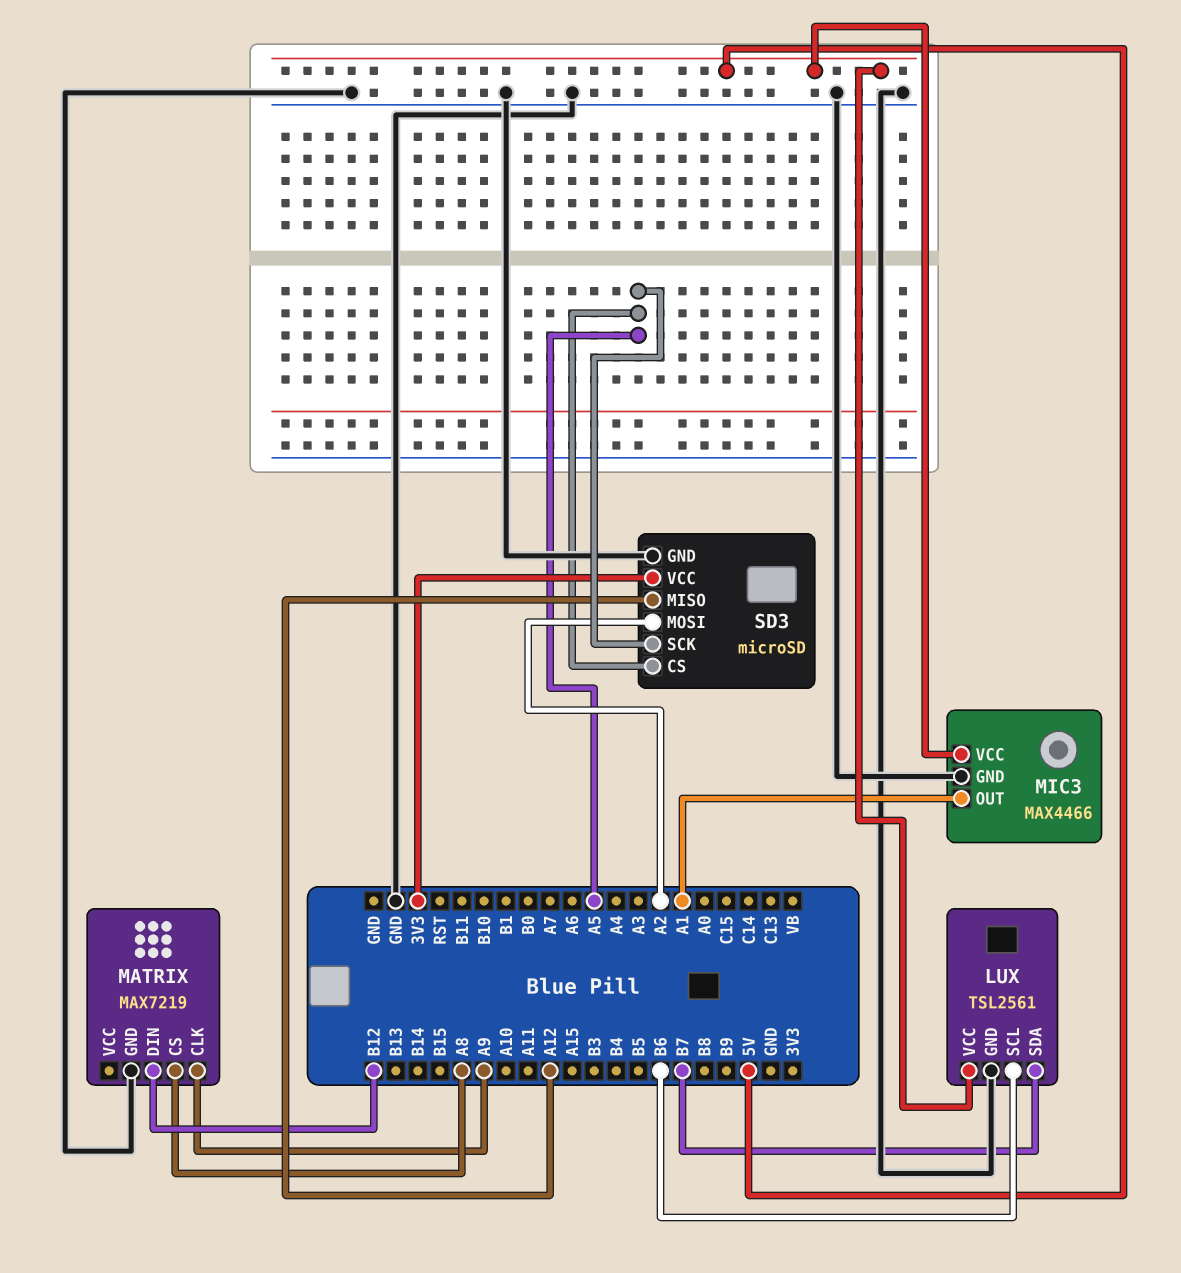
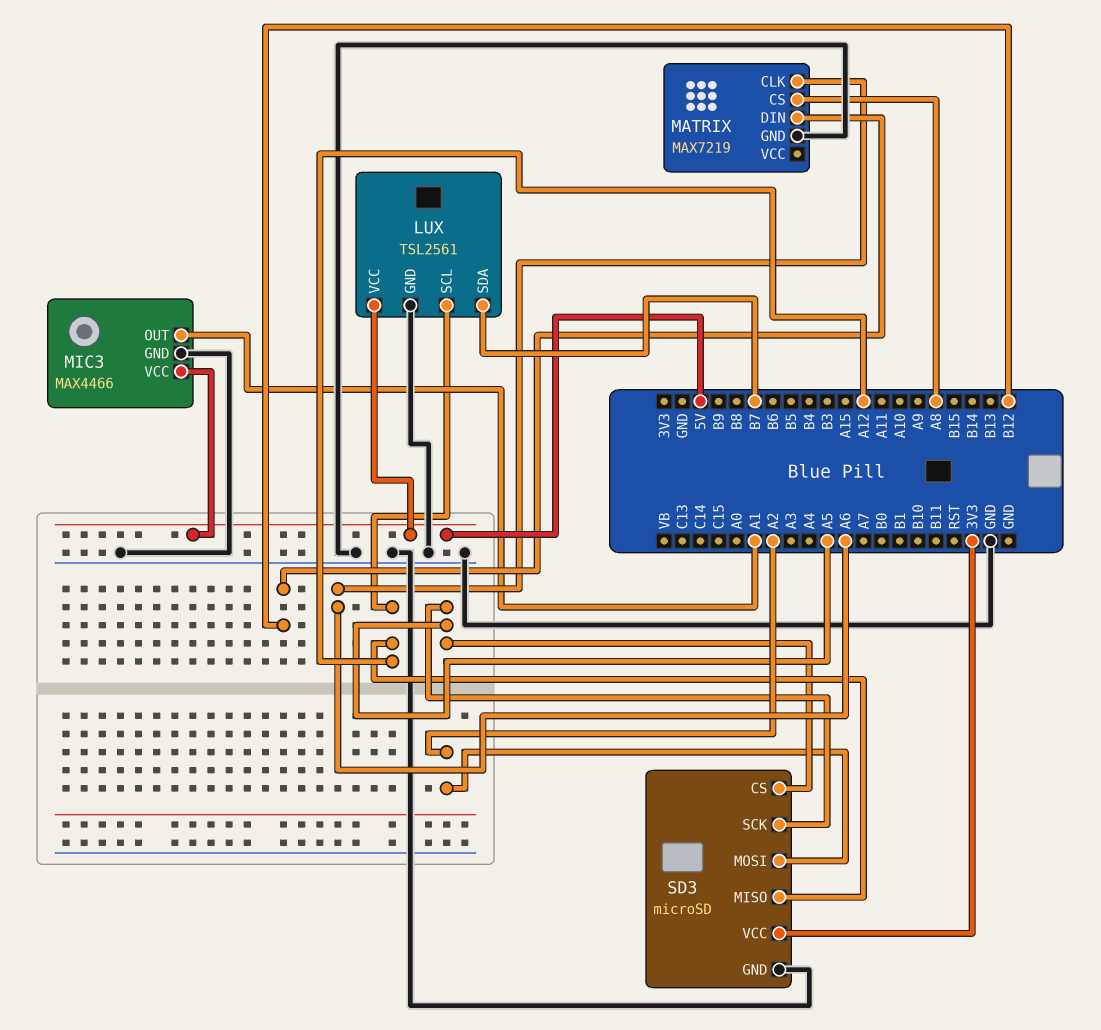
LUX pin SCL: B6 -> A12
MATRIX pin CLK: A9 -> A6

